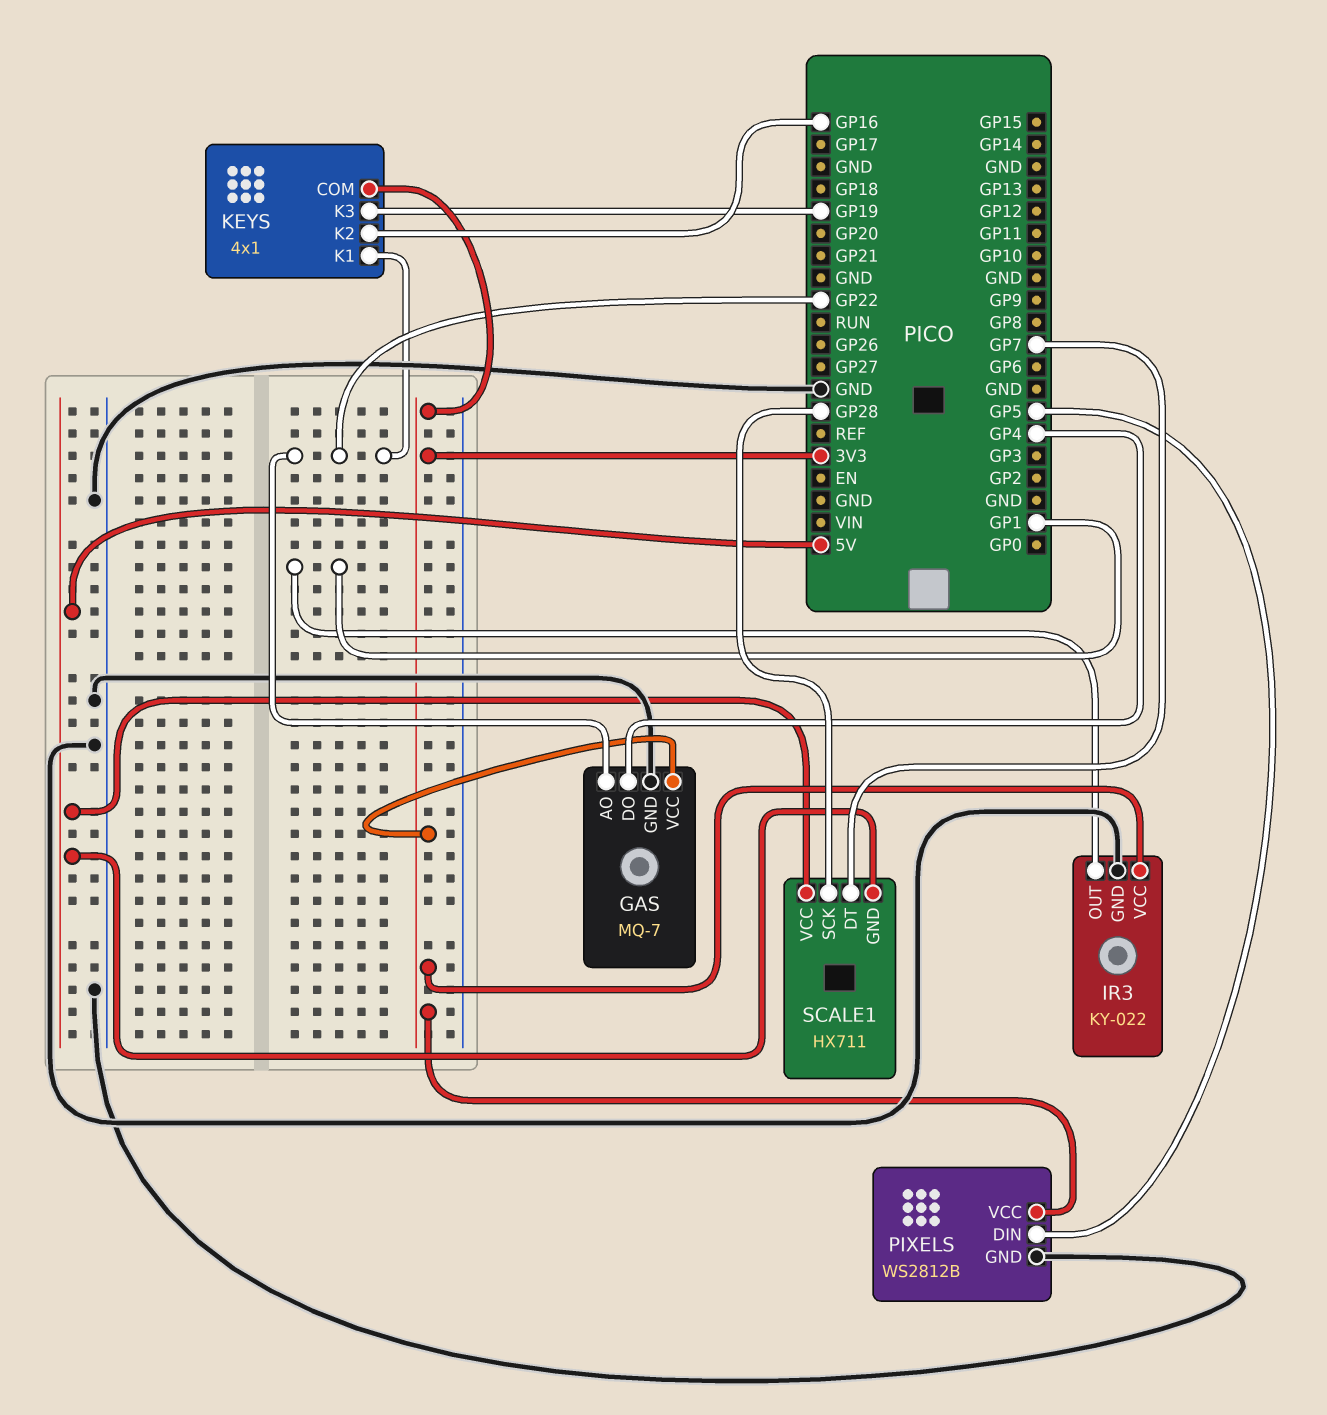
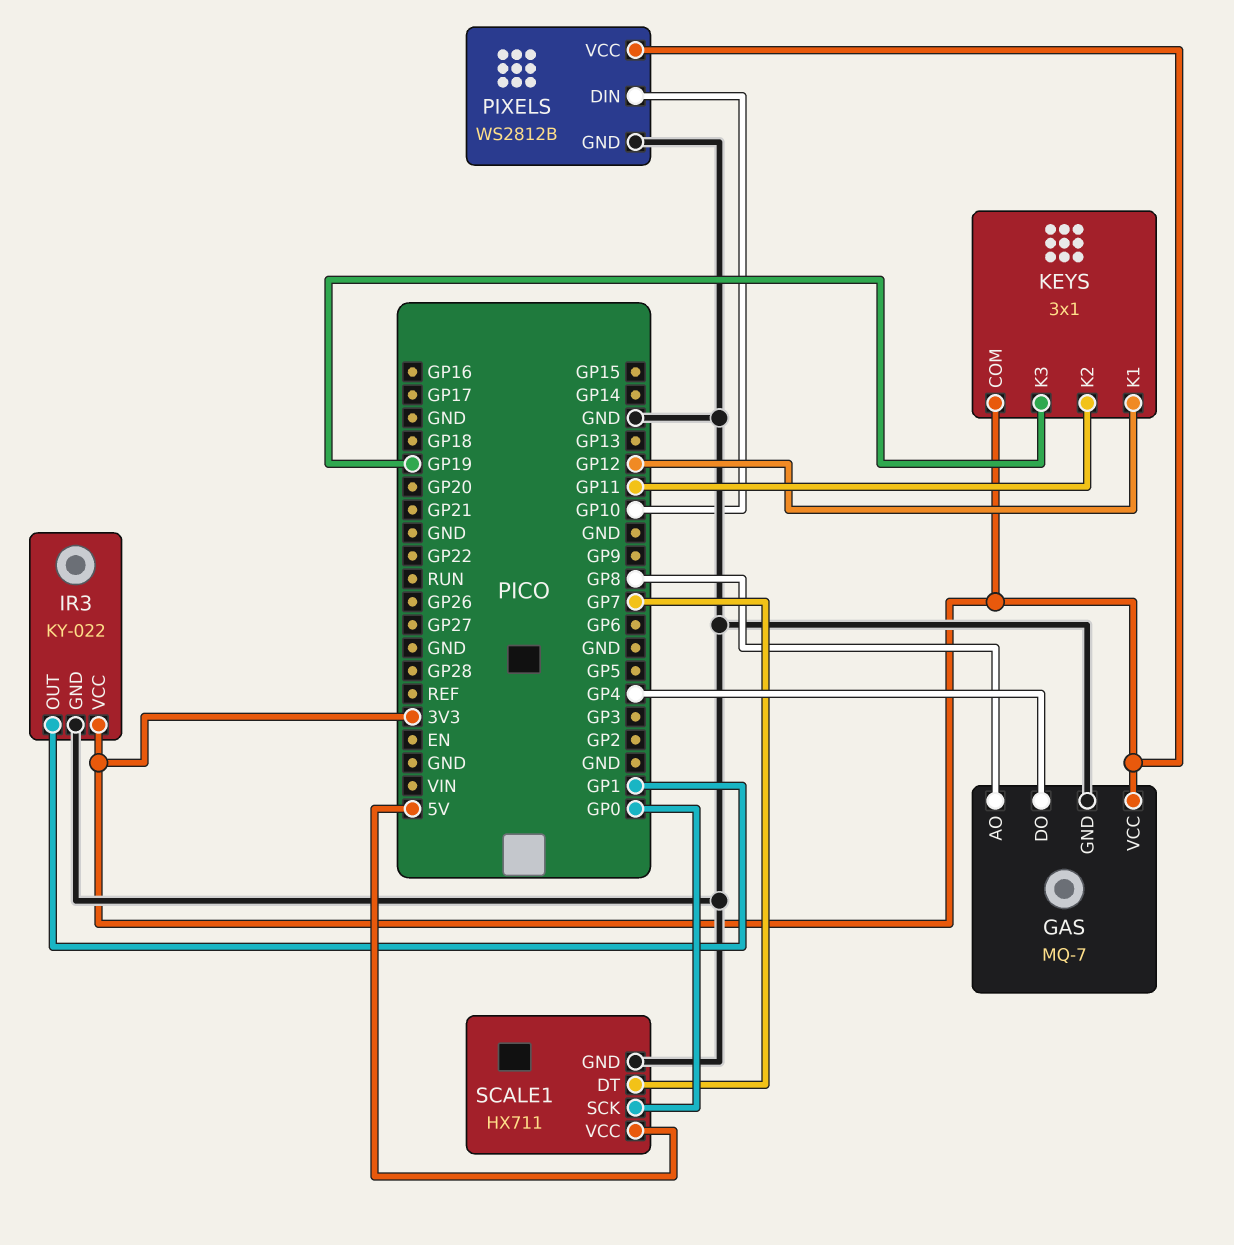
GAS pin AO: GP22 -> GP8
KEYS: 4x1 -> 3x1
KEYS pin K1: GP22 -> GP12
KEYS pin K2: GP16 -> GP11
PIXELS pin DIN: GP5 -> GP10
SCALE1 pin GND: 5V -> GND
SCALE1 pin SCK: GP28 -> GP0

